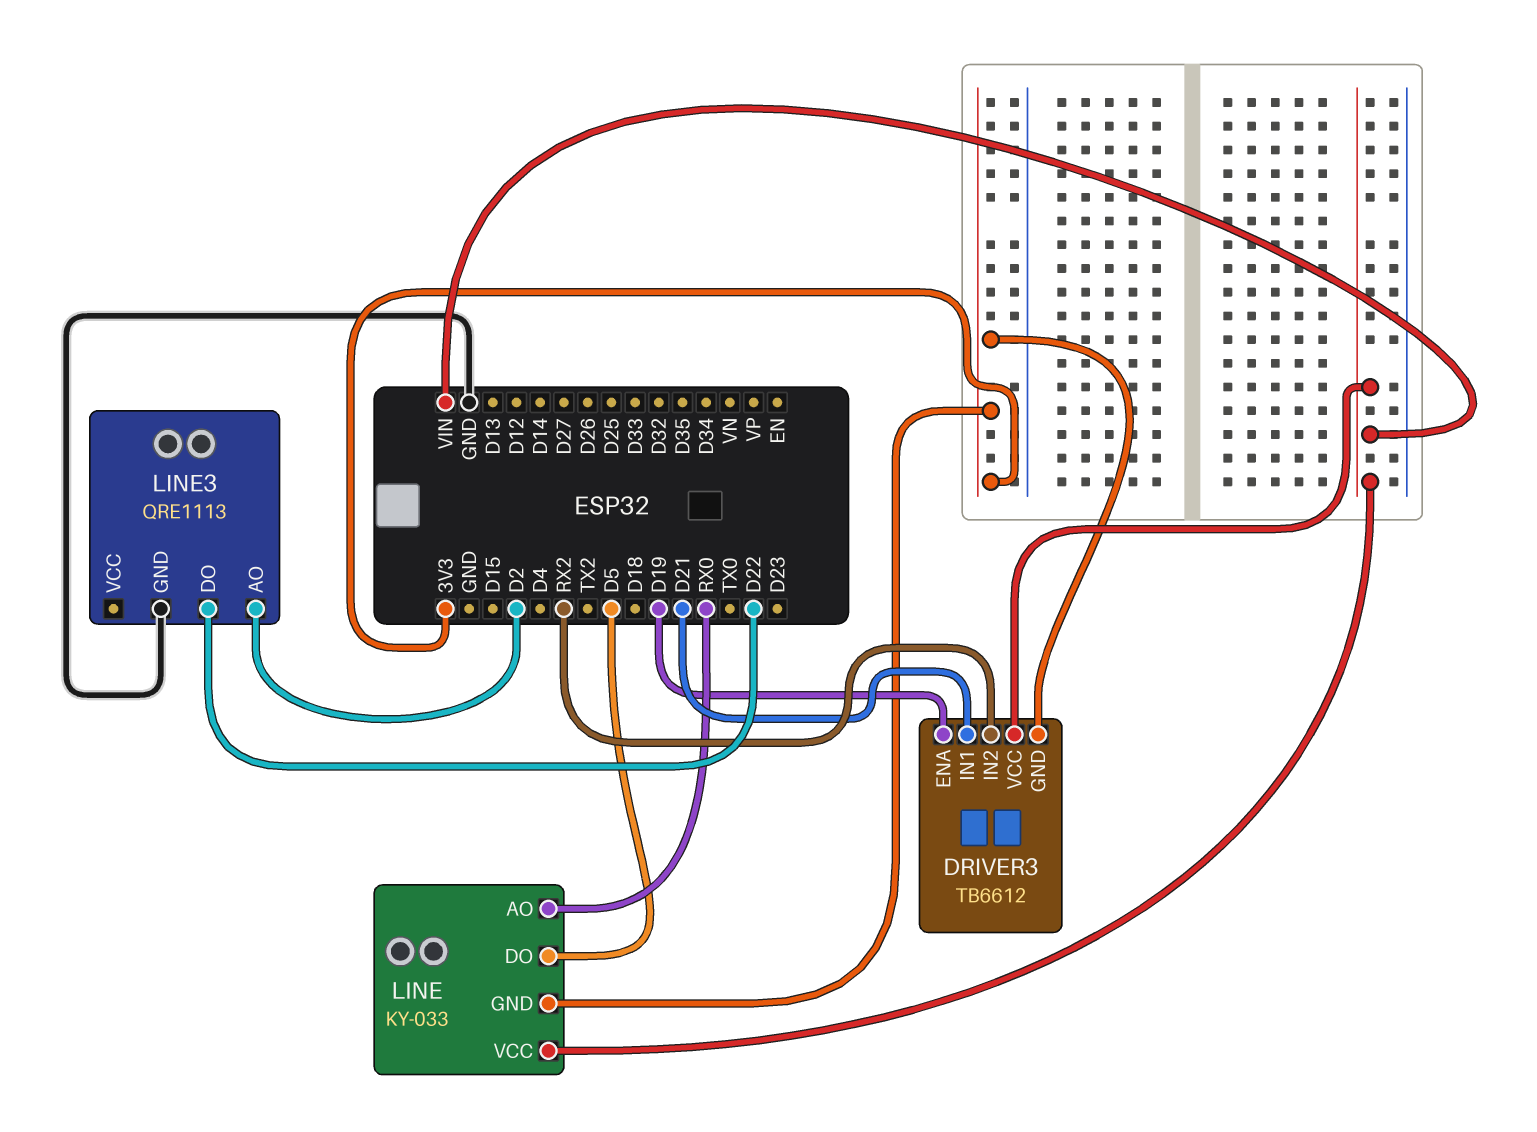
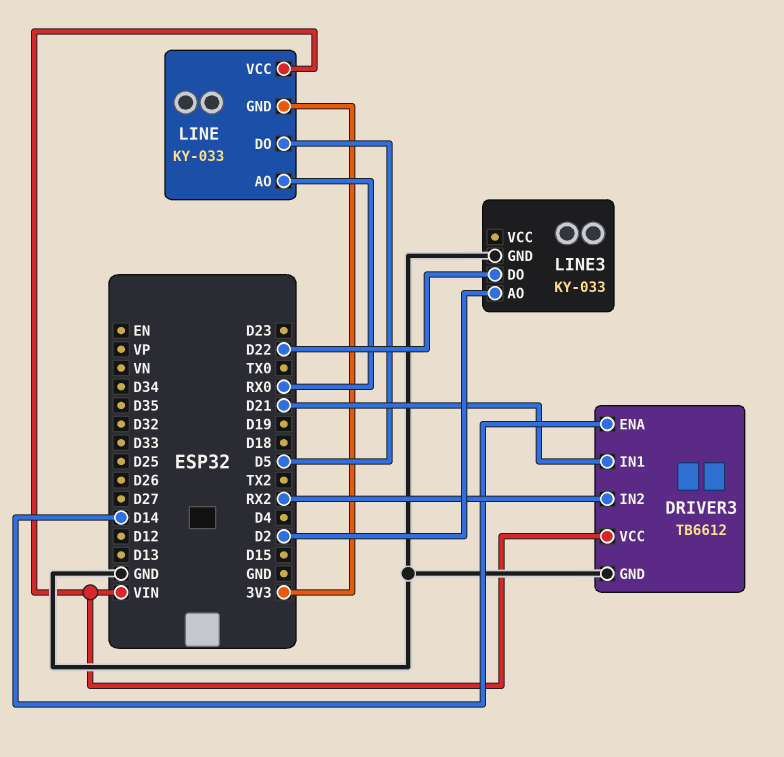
DRIVER3 pin ENA: D19 -> D14
DRIVER3 pin GND: 3V3 -> GND
LINE3: QRE1113 -> KY-033

